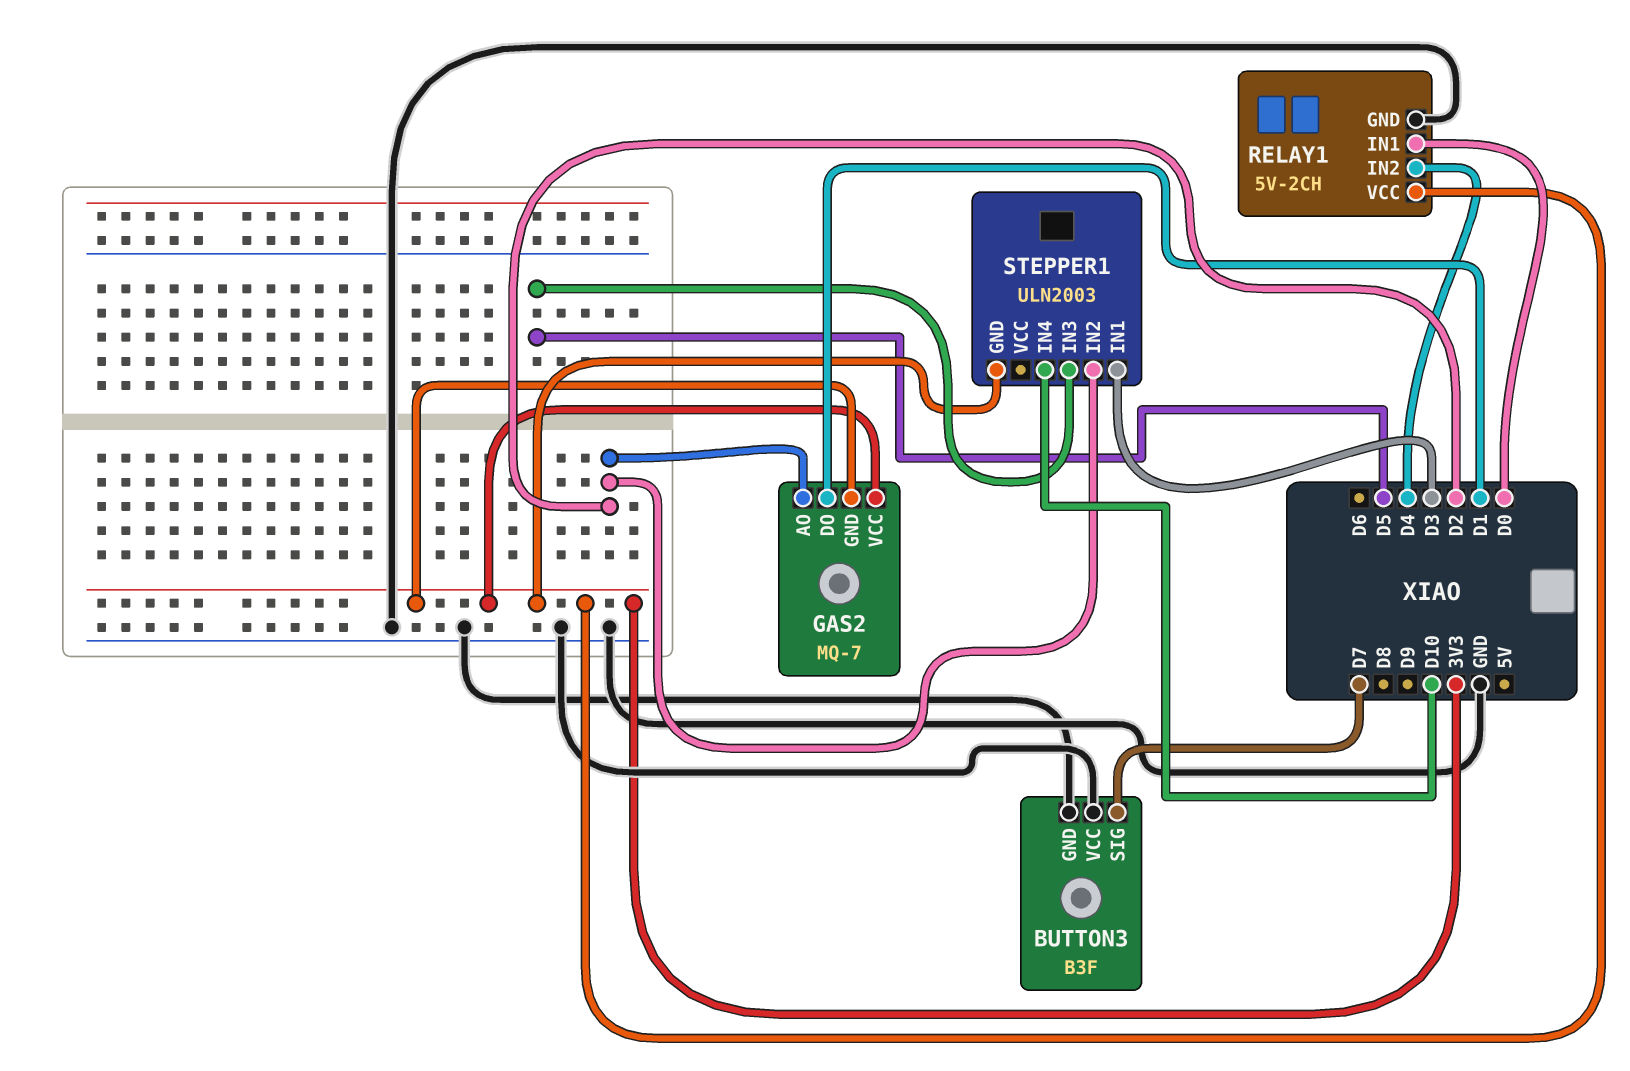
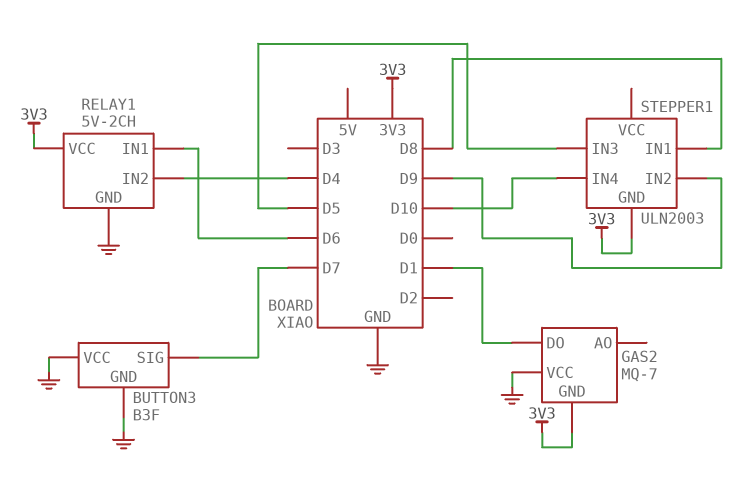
GAS2 pin AO: D2 -> none
GAS2 pin VCC: 3V3 -> GND
RELAY1 pin IN1: D0 -> D6
STEPPER1 pin IN1: D3 -> D8
STEPPER1 pin IN2: D2 -> D9

